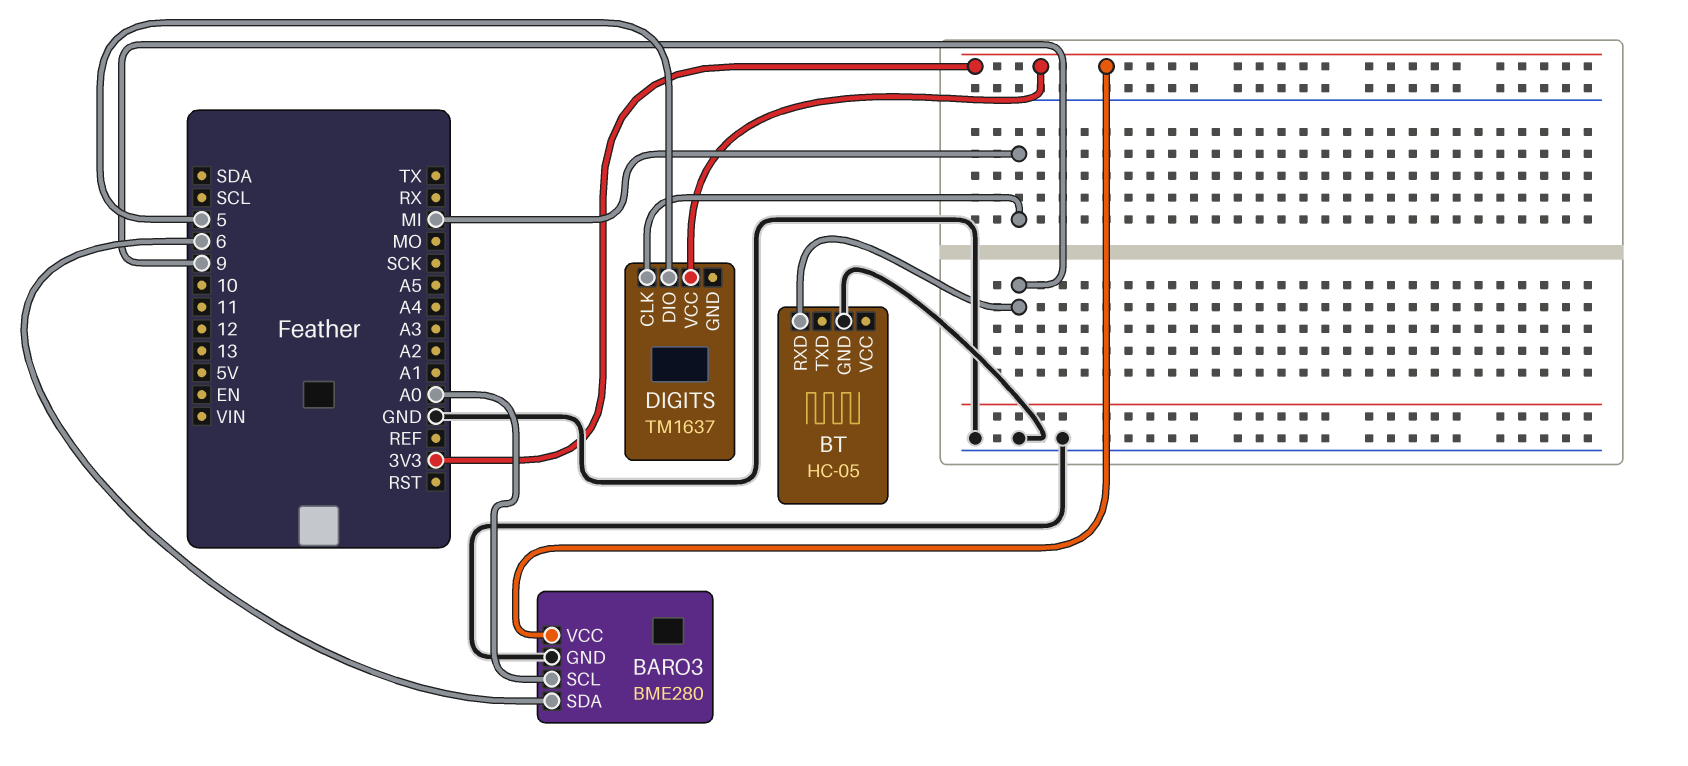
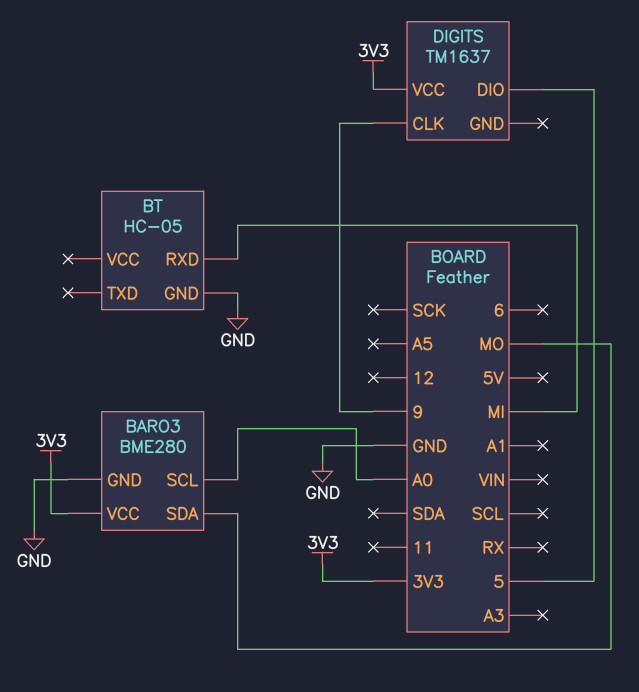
BARO3 pin SDA: 6 -> MO
BT pin RXD: 9 -> MI
DIGITS pin CLK: MI -> 9

